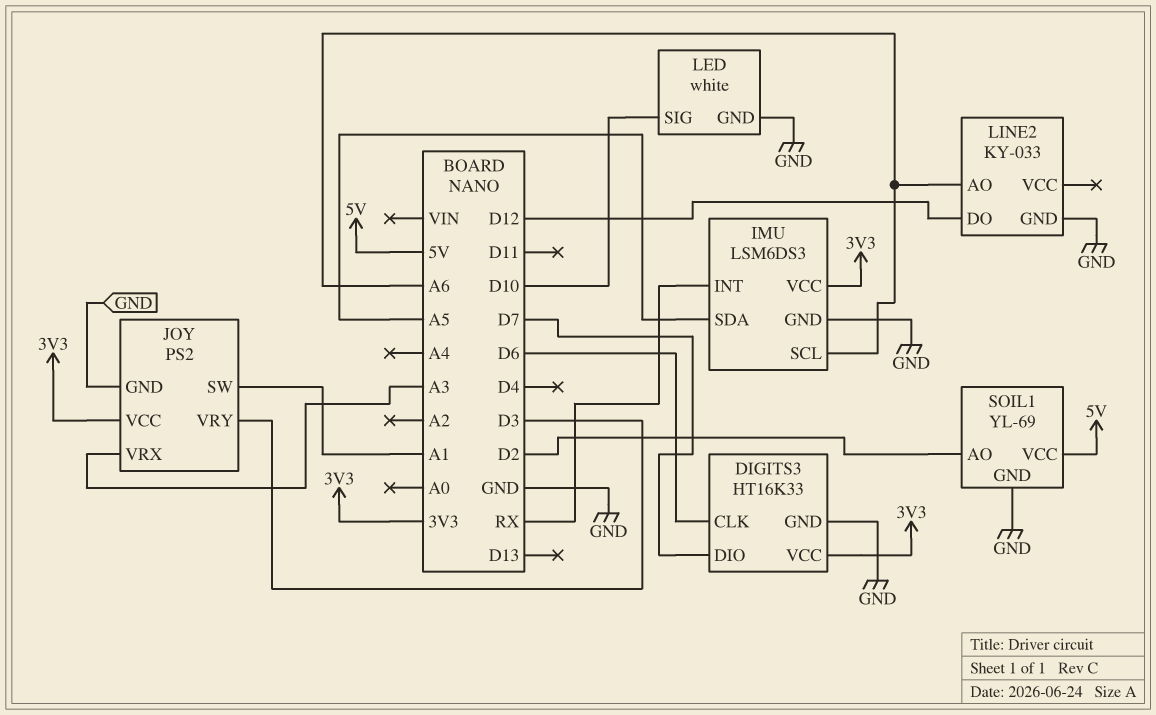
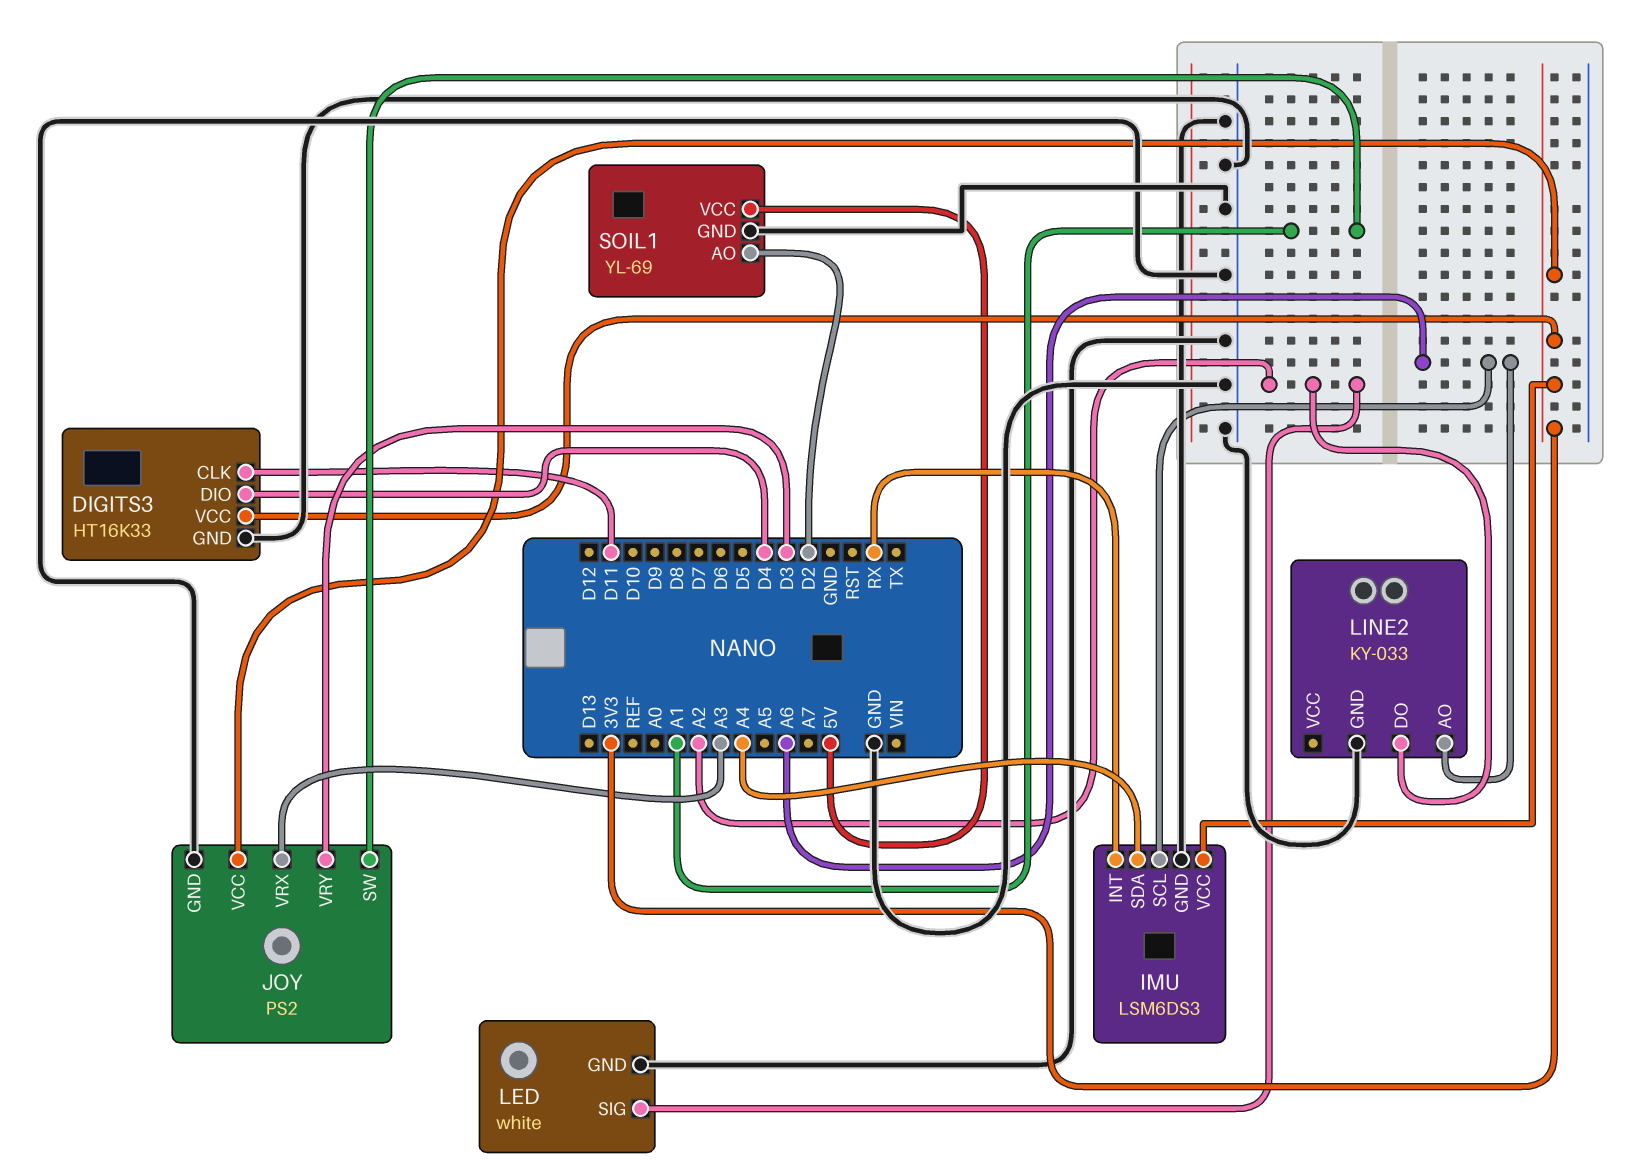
DIGITS3 pin CLK: D6 -> D11
DIGITS3 pin DIO: D7 -> D4
IMU pin SDA: A5 -> A4
LED pin SIG: D10 -> A2
LINE2 pin DO: D12 -> A2

